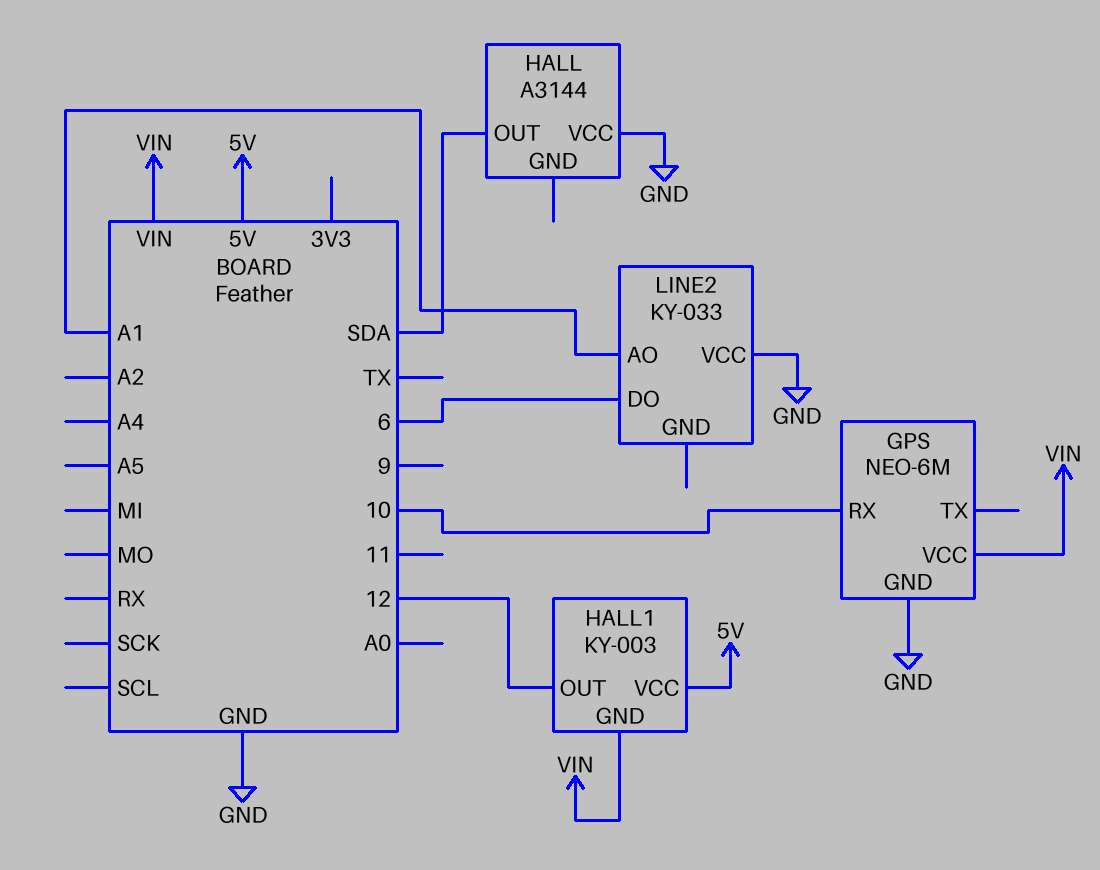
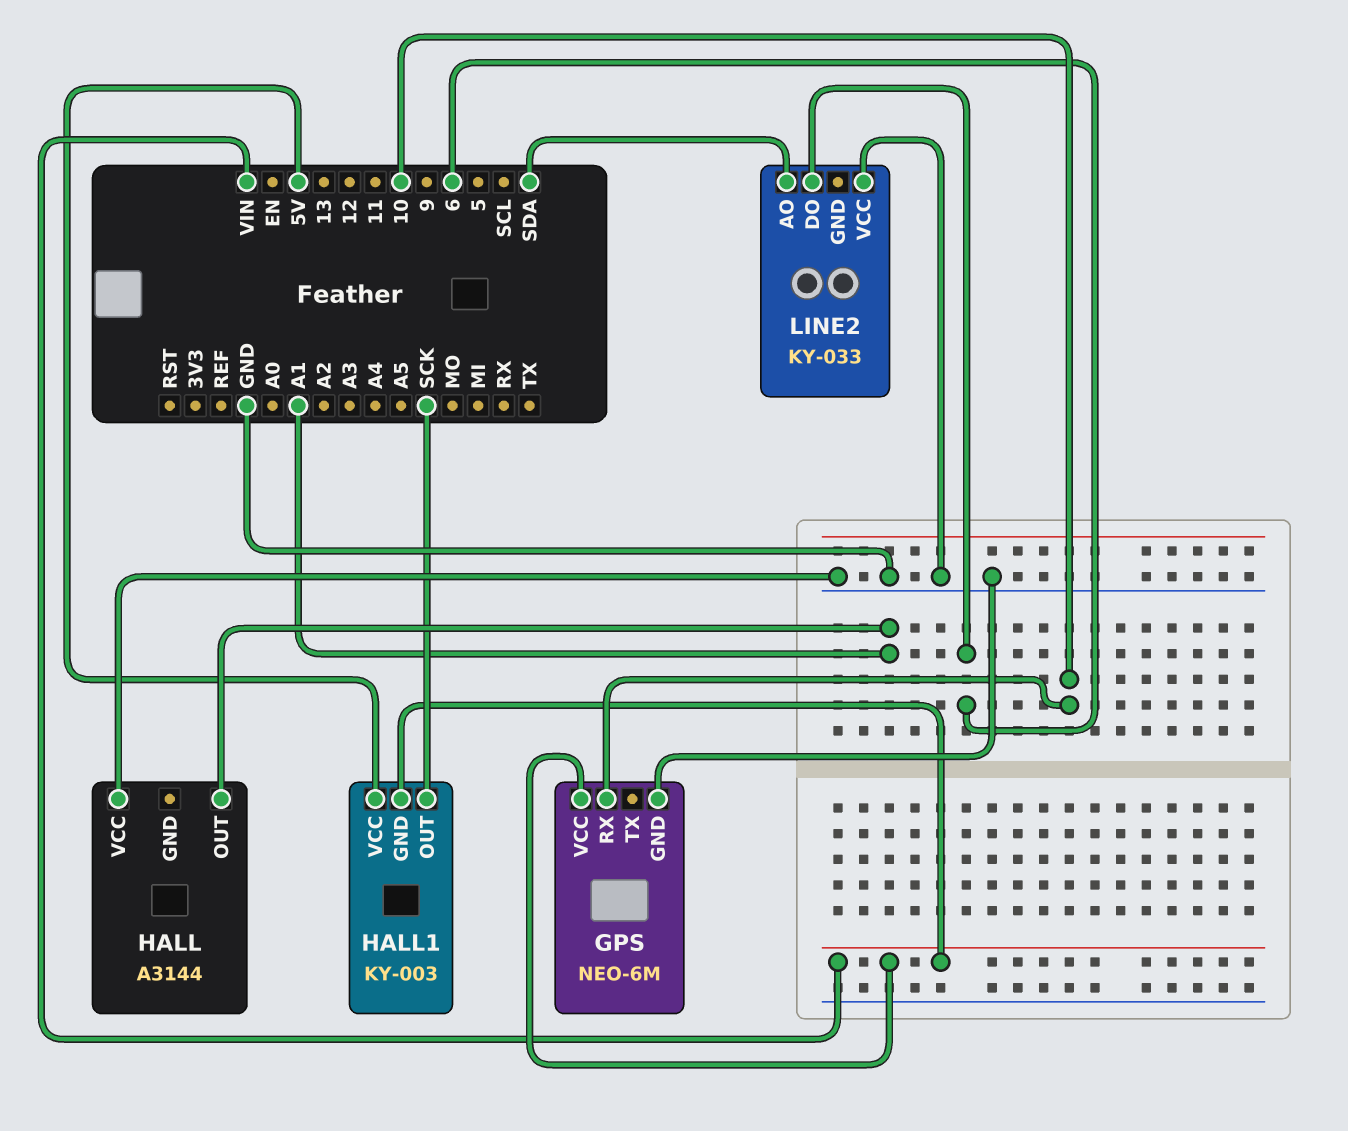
HALL pin OUT: SDA -> A1
HALL1 pin OUT: 12 -> SCK
LINE2 pin AO: A1 -> SDA

